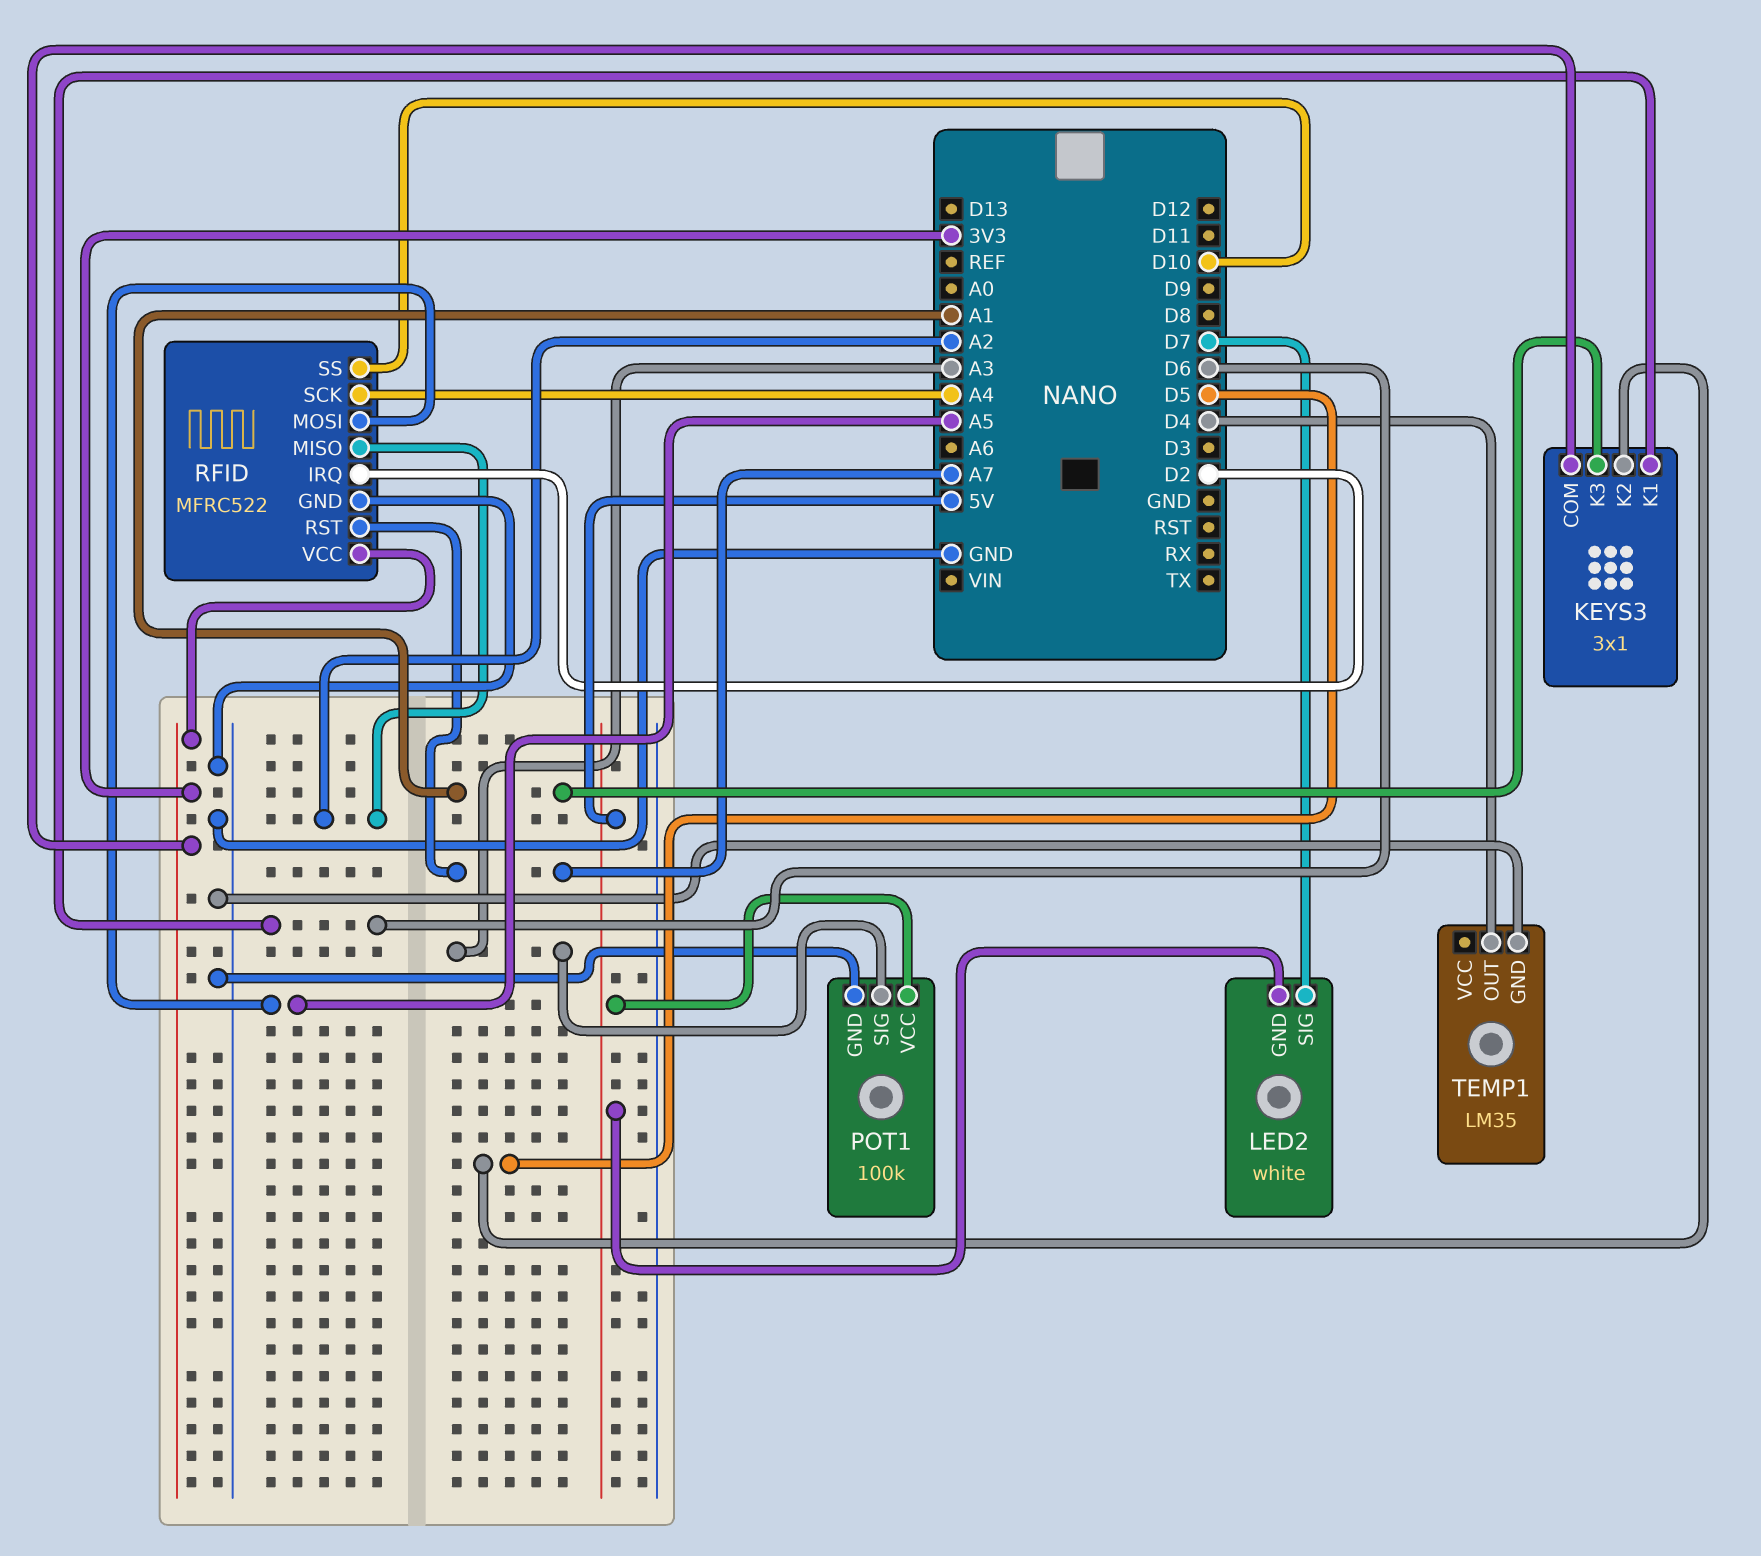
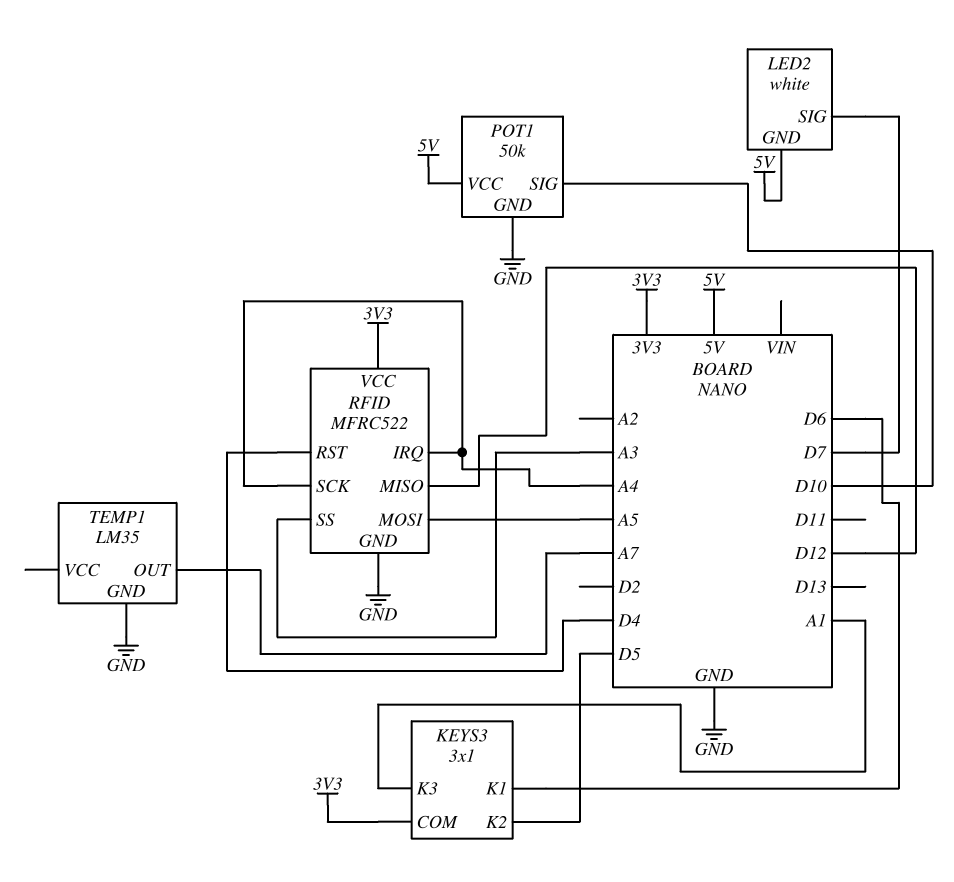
POT1: 100k -> 50k
POT1 pin SIG: A3 -> D10
RFID pin IRQ: D2 -> A4
RFID pin MISO: A2 -> D12
RFID pin RST: A7 -> D4
RFID pin SS: D10 -> A3
TEMP1 pin OUT: D4 -> A7

